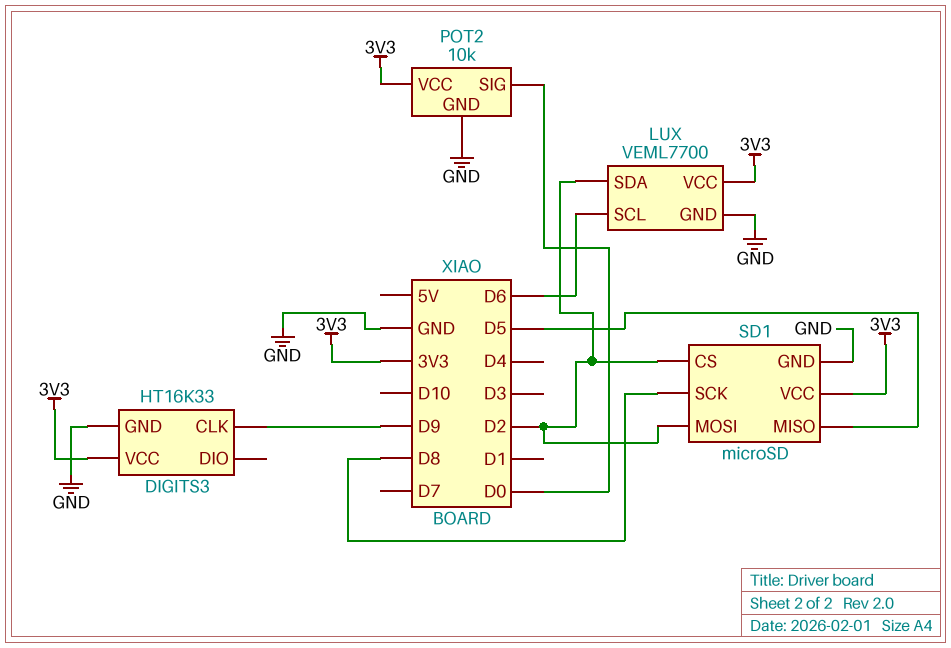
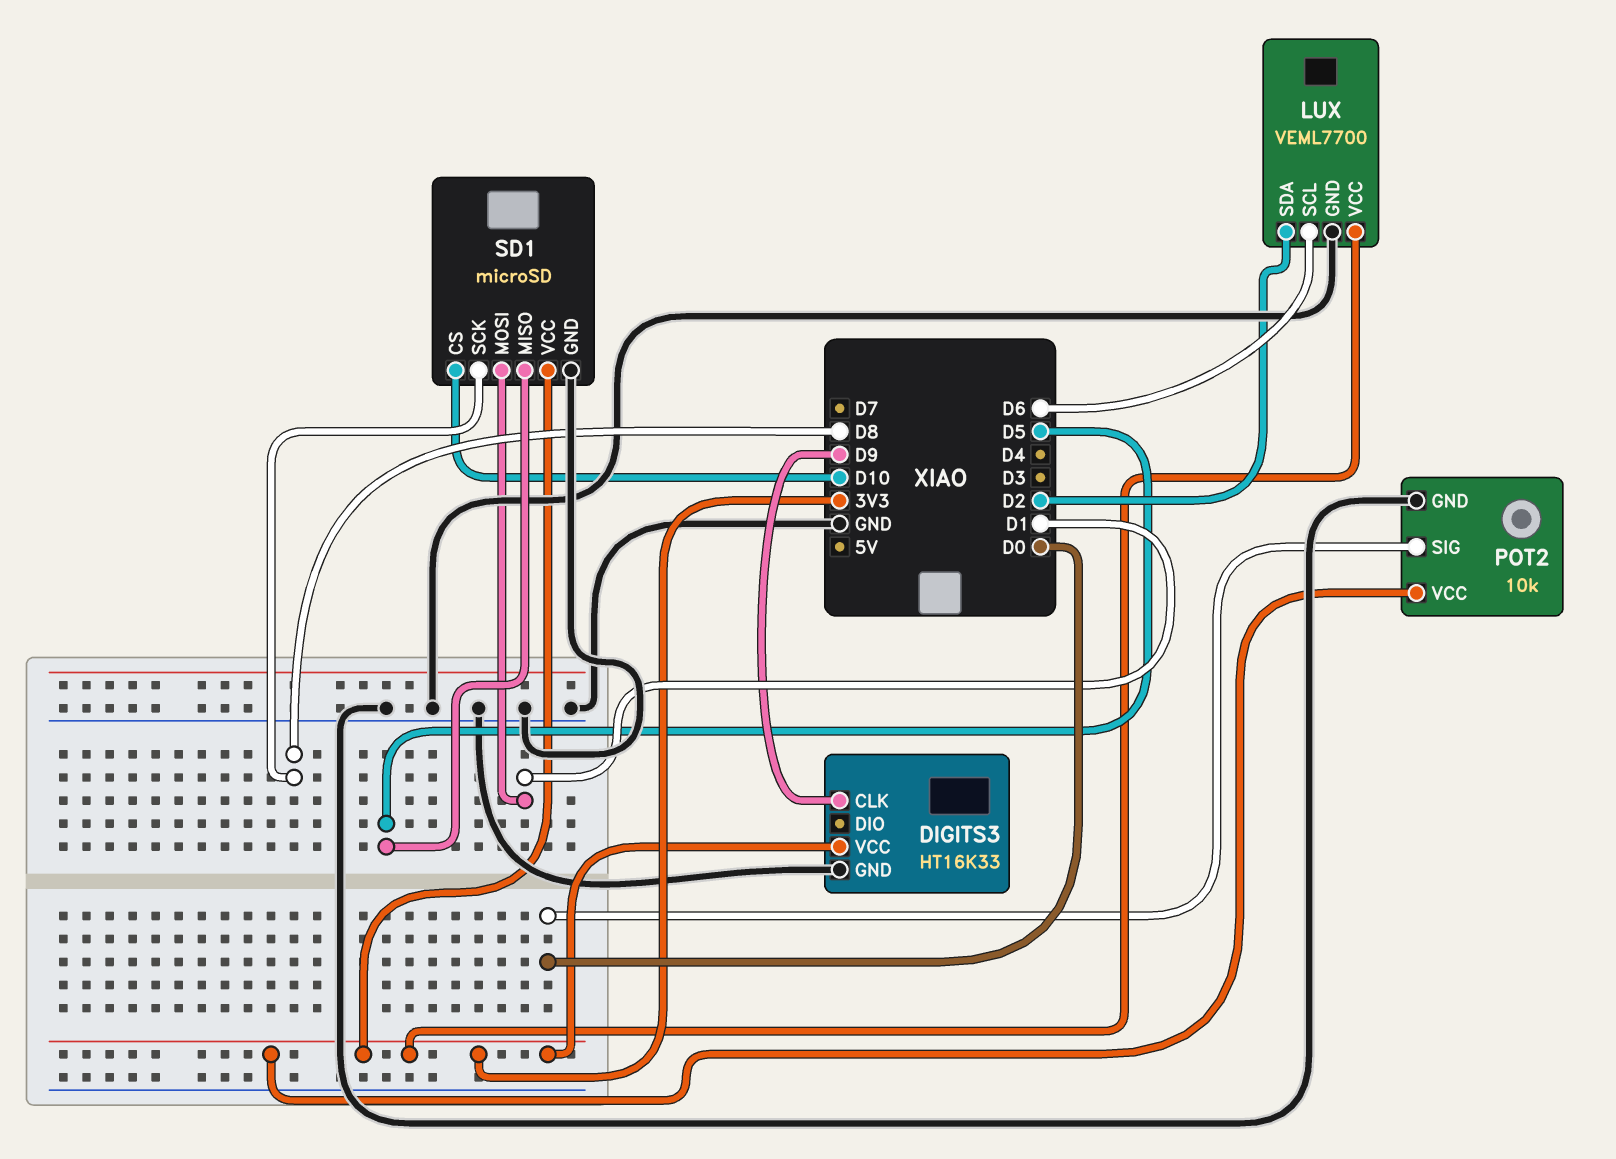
SD1 pin CS: D2 -> D10
SD1 pin MOSI: D2 -> D1

